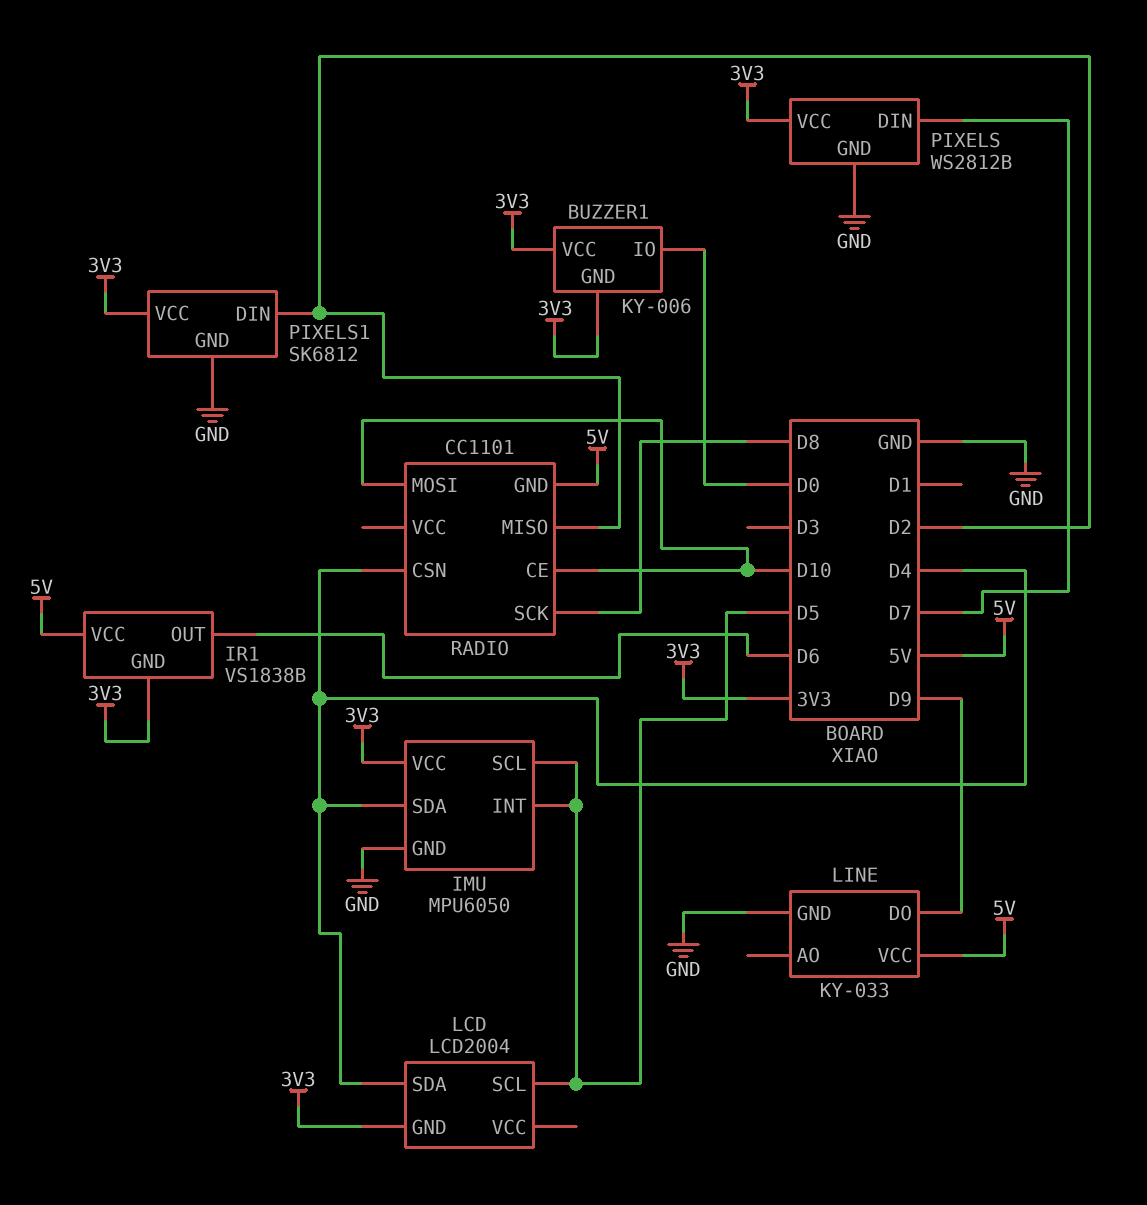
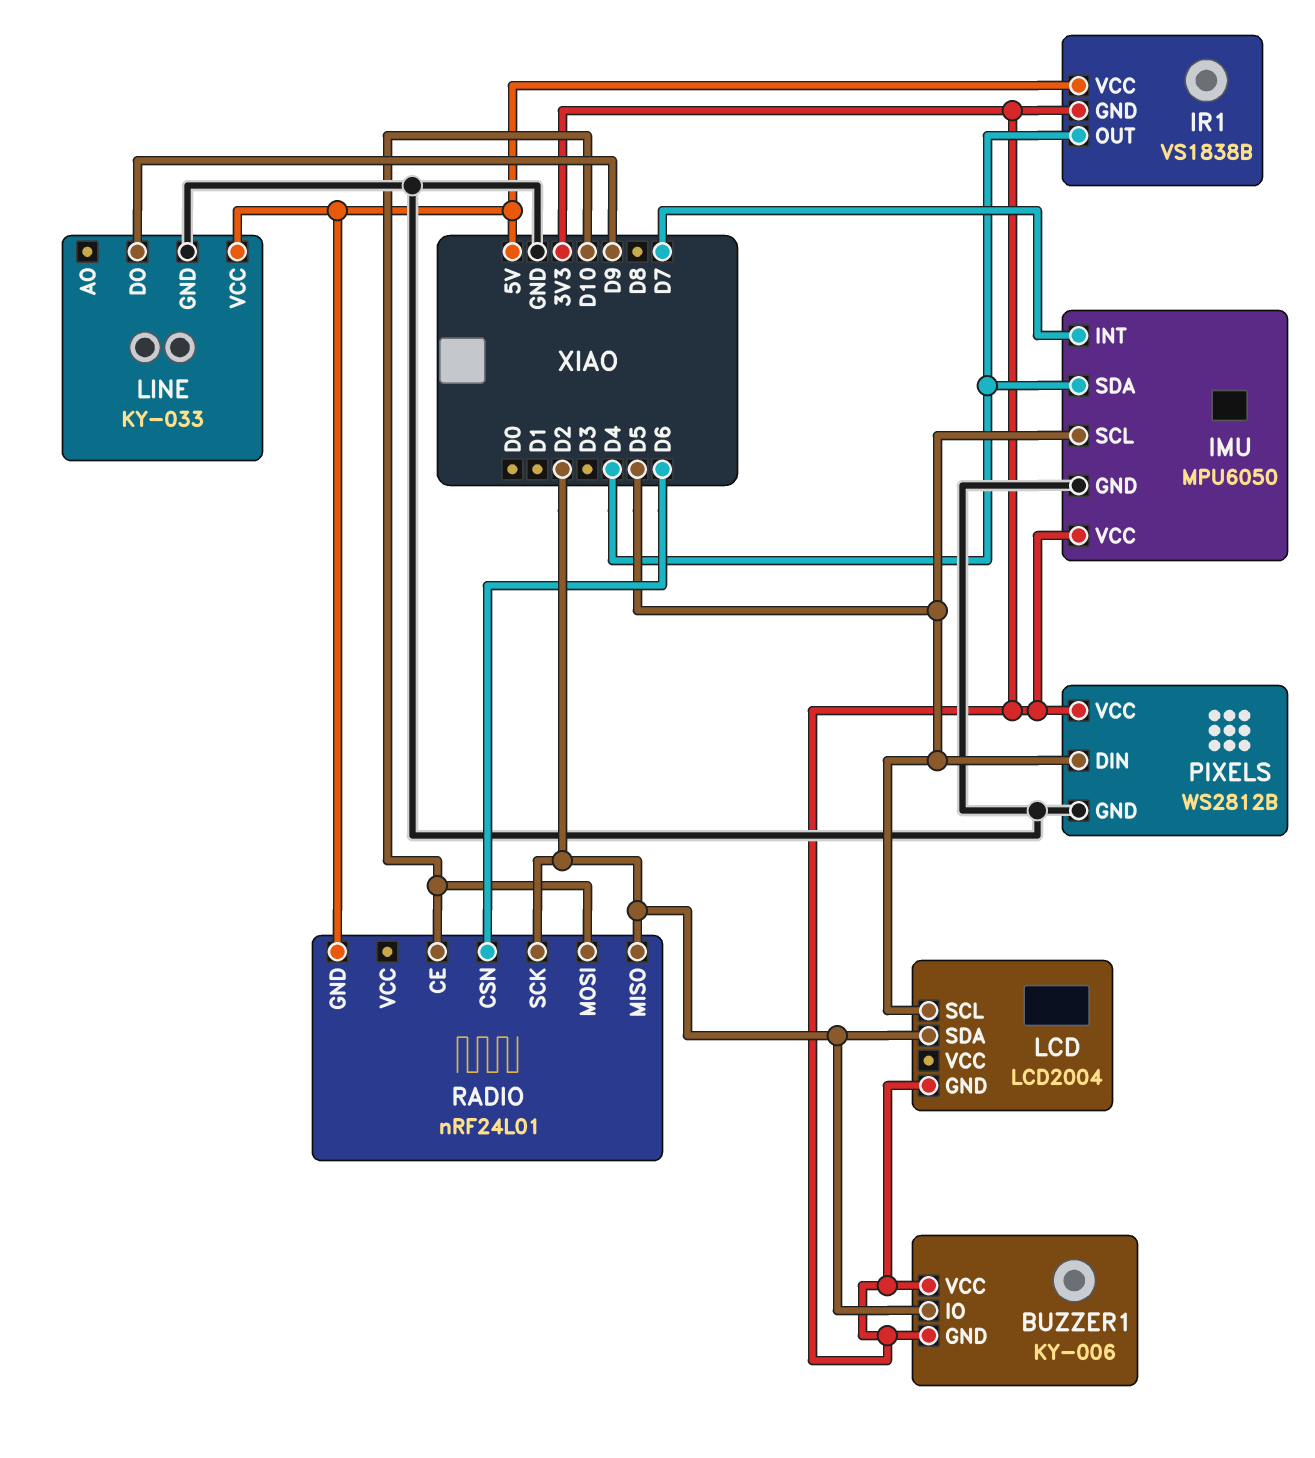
BUZZER1 pin IO: D0 -> D2
IMU pin INT: D5 -> D7
IR1 pin OUT: D6 -> D4
LCD pin SDA: D4 -> D2
PIXELS pin DIN: D7 -> D5
PIXELS1: SK6812 -> none
PIXELS1 pin DIN: D2 -> none
PIXELS1 pin GND: GND -> none
PIXELS1 pin VCC: 3V3 -> none
RADIO: CC1101 -> nRF24L01
RADIO pin CSN: D4 -> D6
RADIO pin SCK: D8 -> D2

